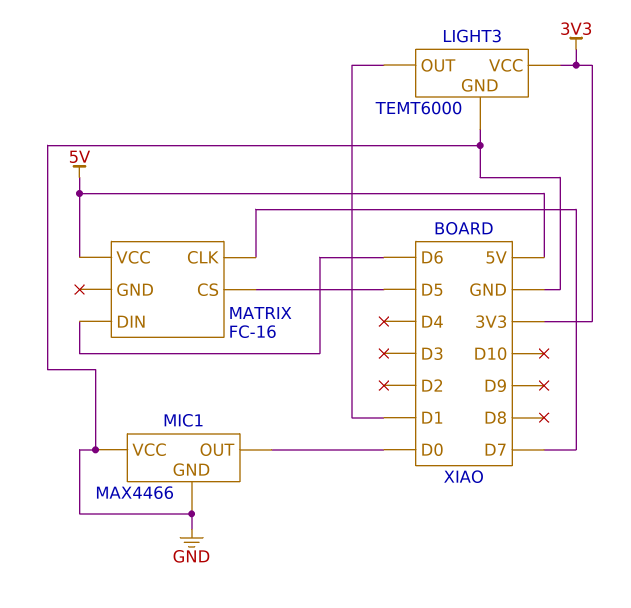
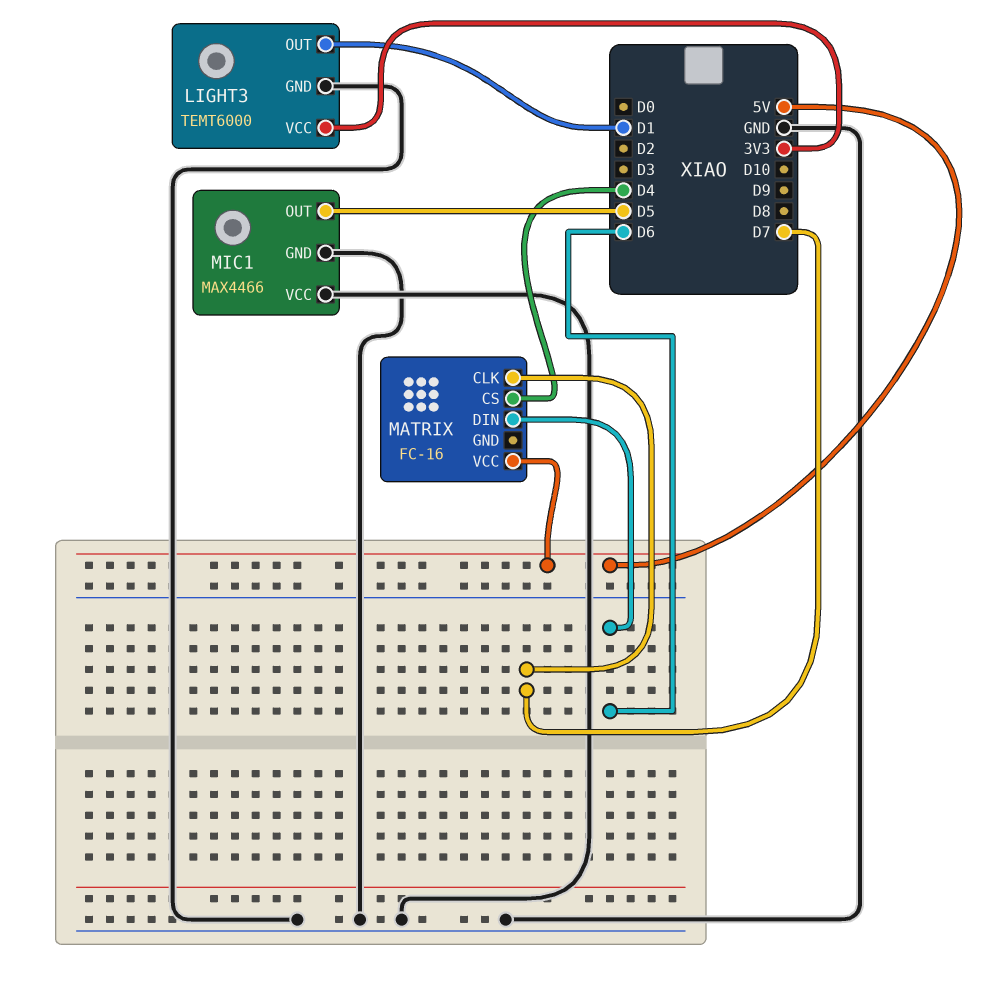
MATRIX pin CS: D5 -> D4
MIC1 pin OUT: D0 -> D5

